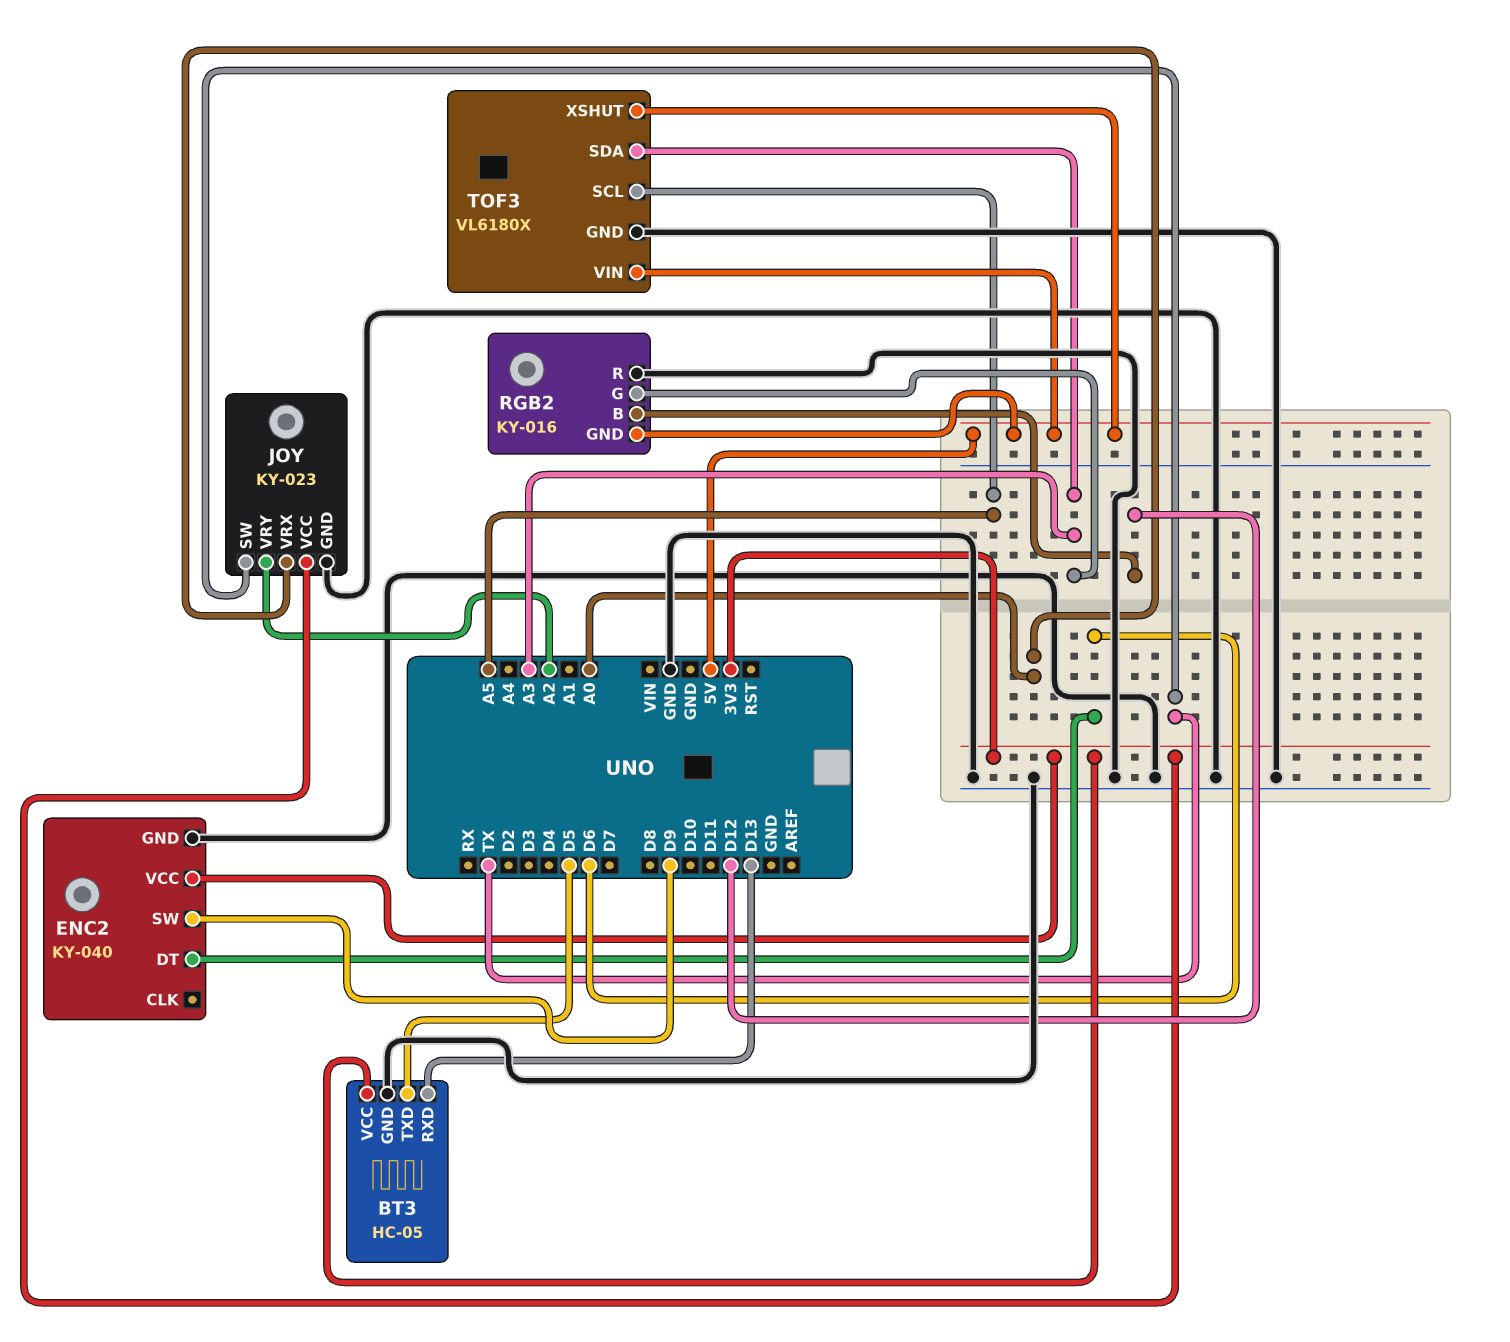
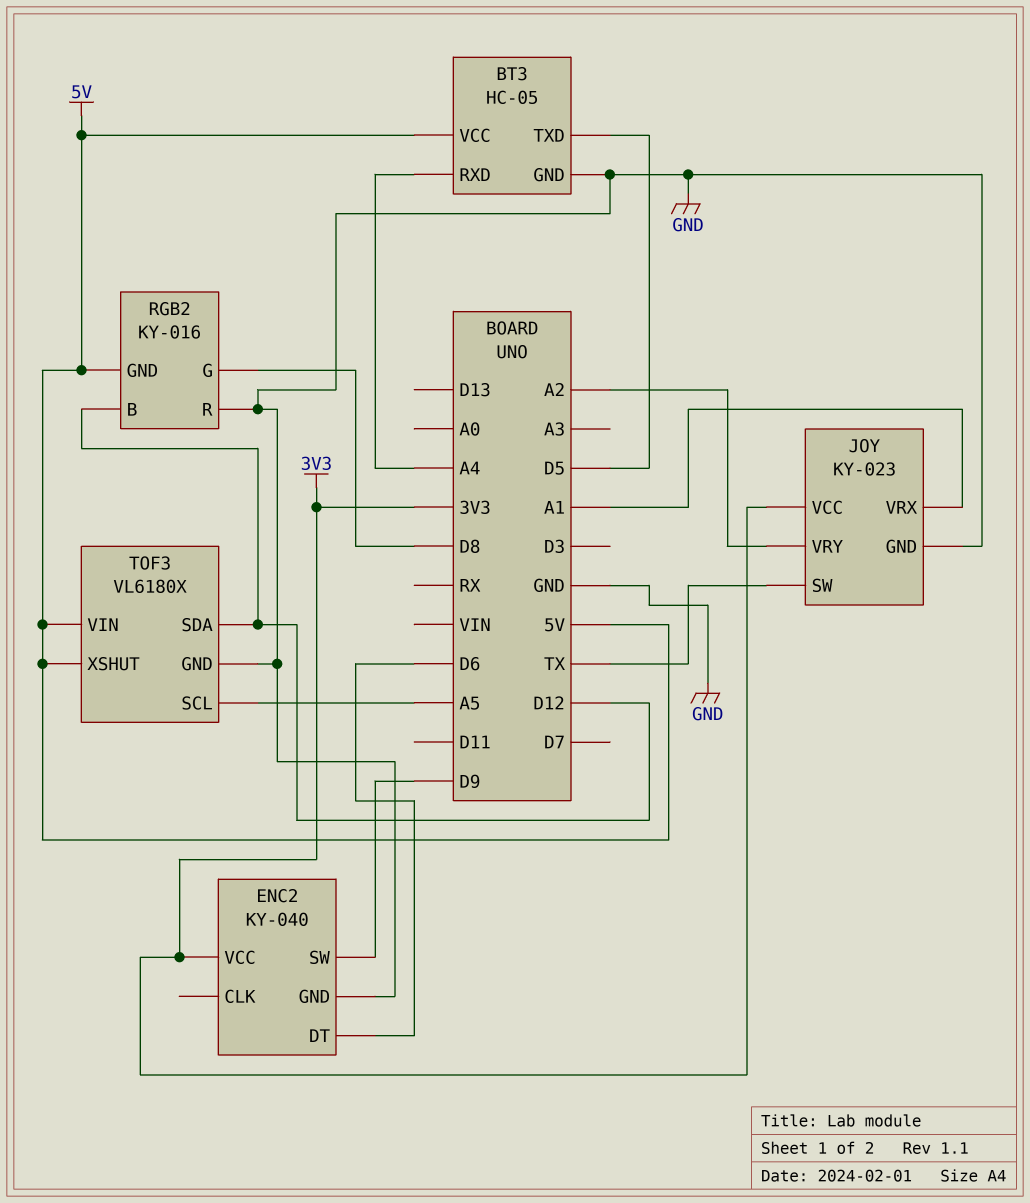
BT3 pin RXD: D13 -> A4
BT3 pin VCC: 3V3 -> 5V
JOY pin VRX: A0 -> A1
RGB2 pin G: A3 -> D8
TOF3 pin SDA: A3 -> D12

